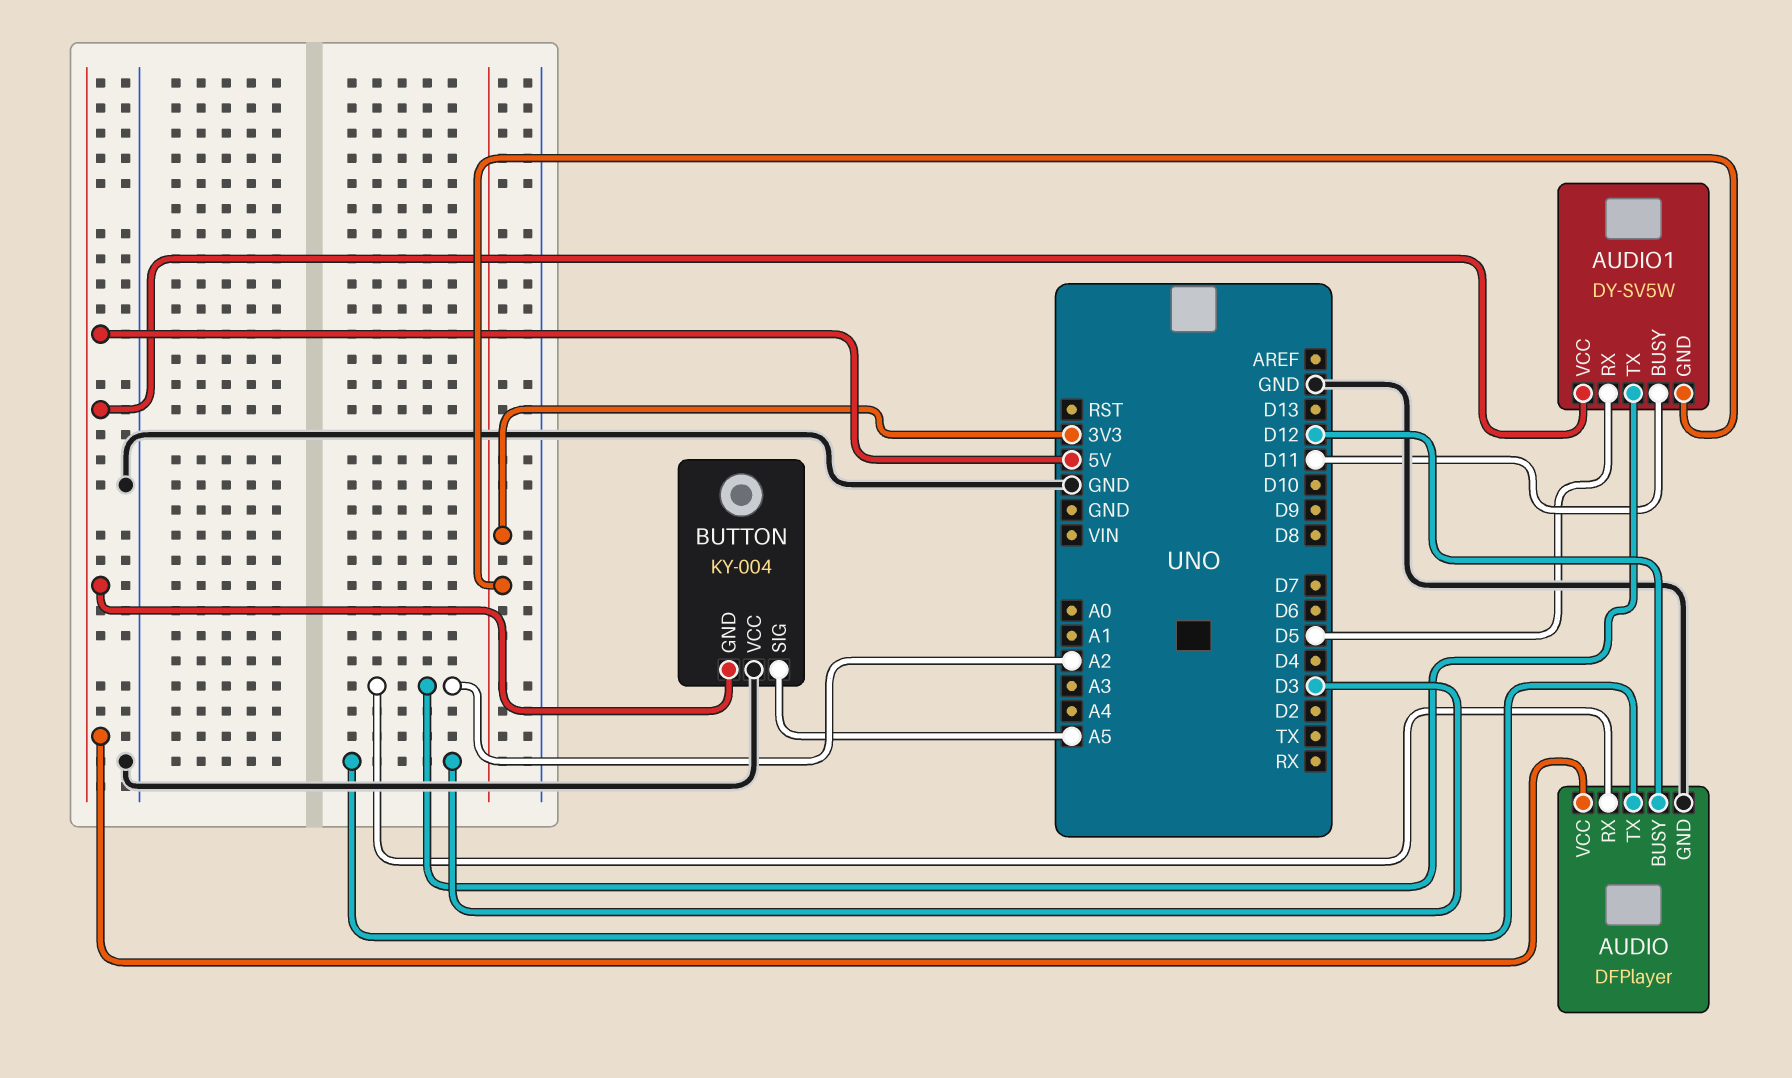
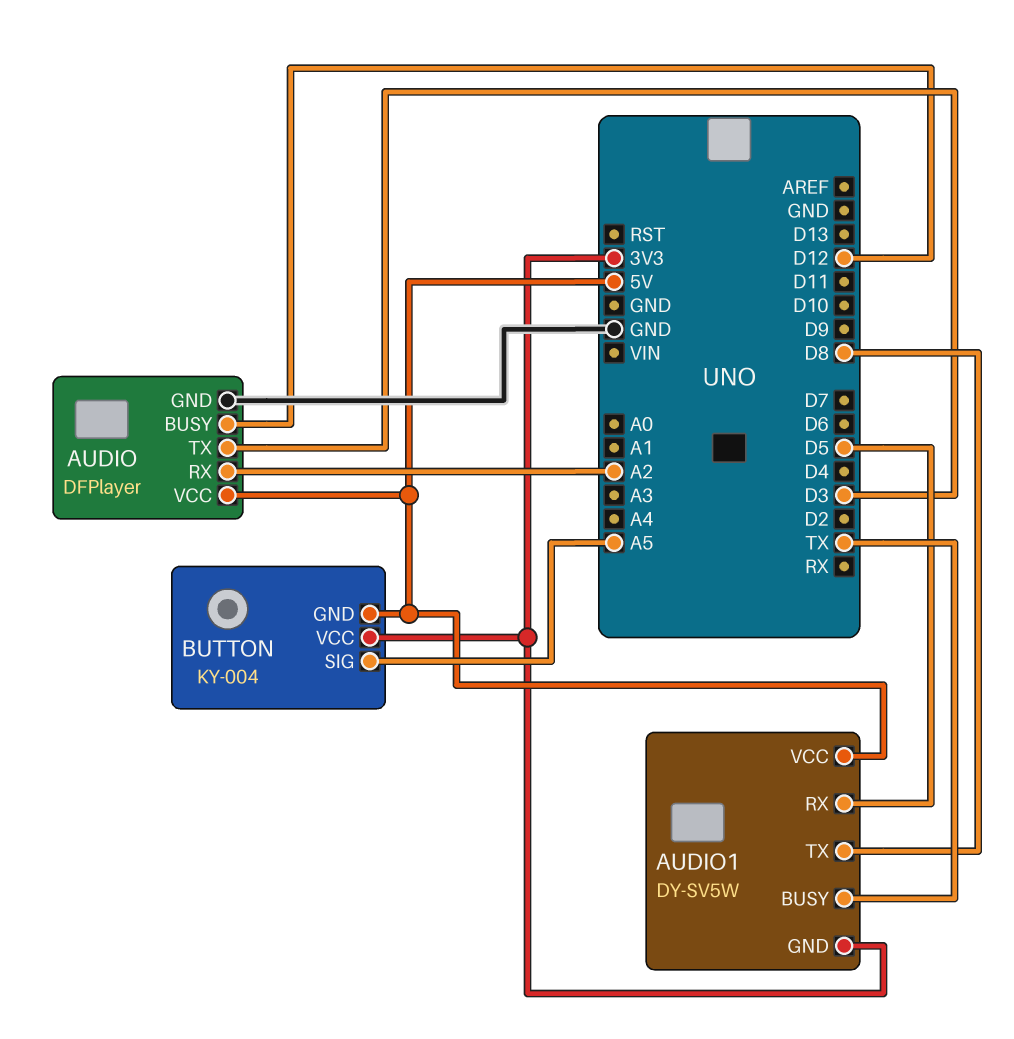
AUDIO1 pin BUSY: D11 -> TX
AUDIO1 pin TX: A2 -> D8
BUTTON pin VCC: GND -> 3V3

